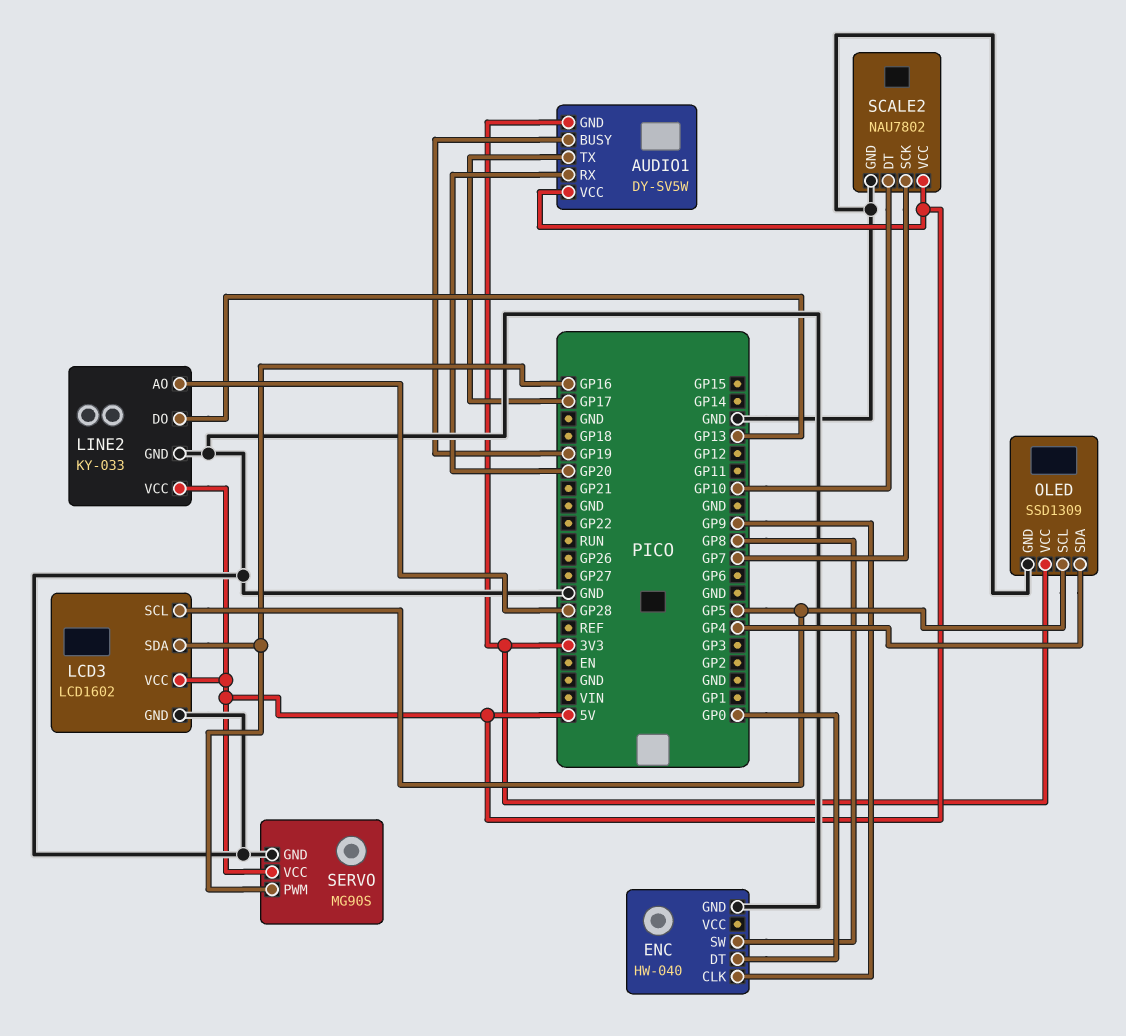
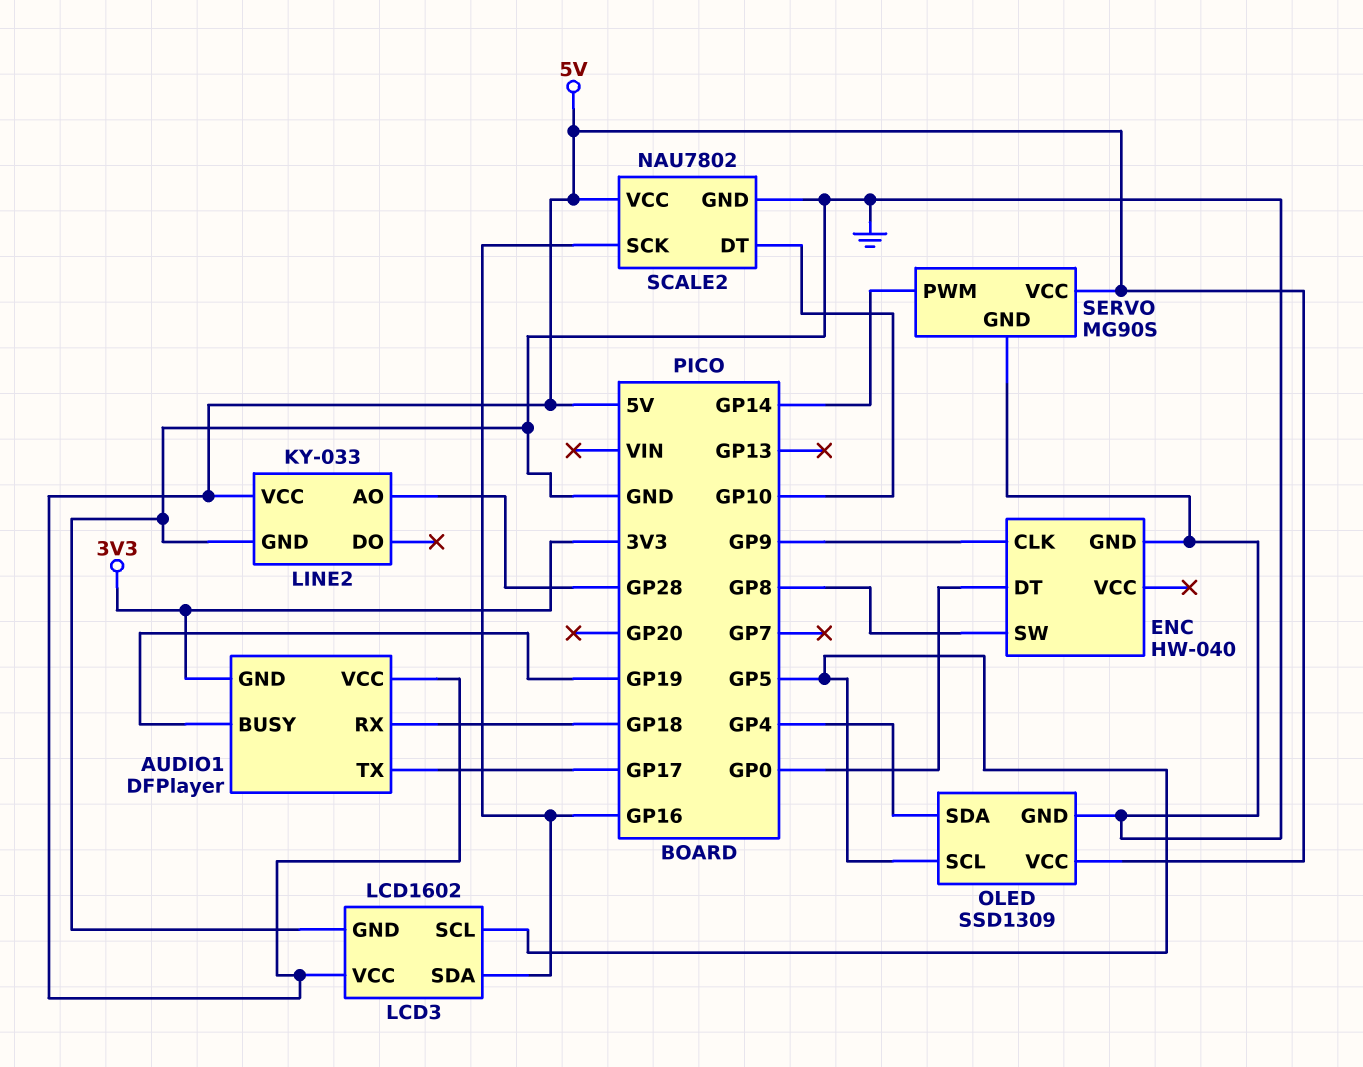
AUDIO1: DY-SV5W -> DFPlayer
AUDIO1 pin RX: GP20 -> GP18
LINE2 pin DO: GP13 -> none
OLED pin VCC: 3V3 -> 5V
SCALE2 pin SCK: GP7 -> GP16
SERVO pin PWM: GP16 -> GP14

